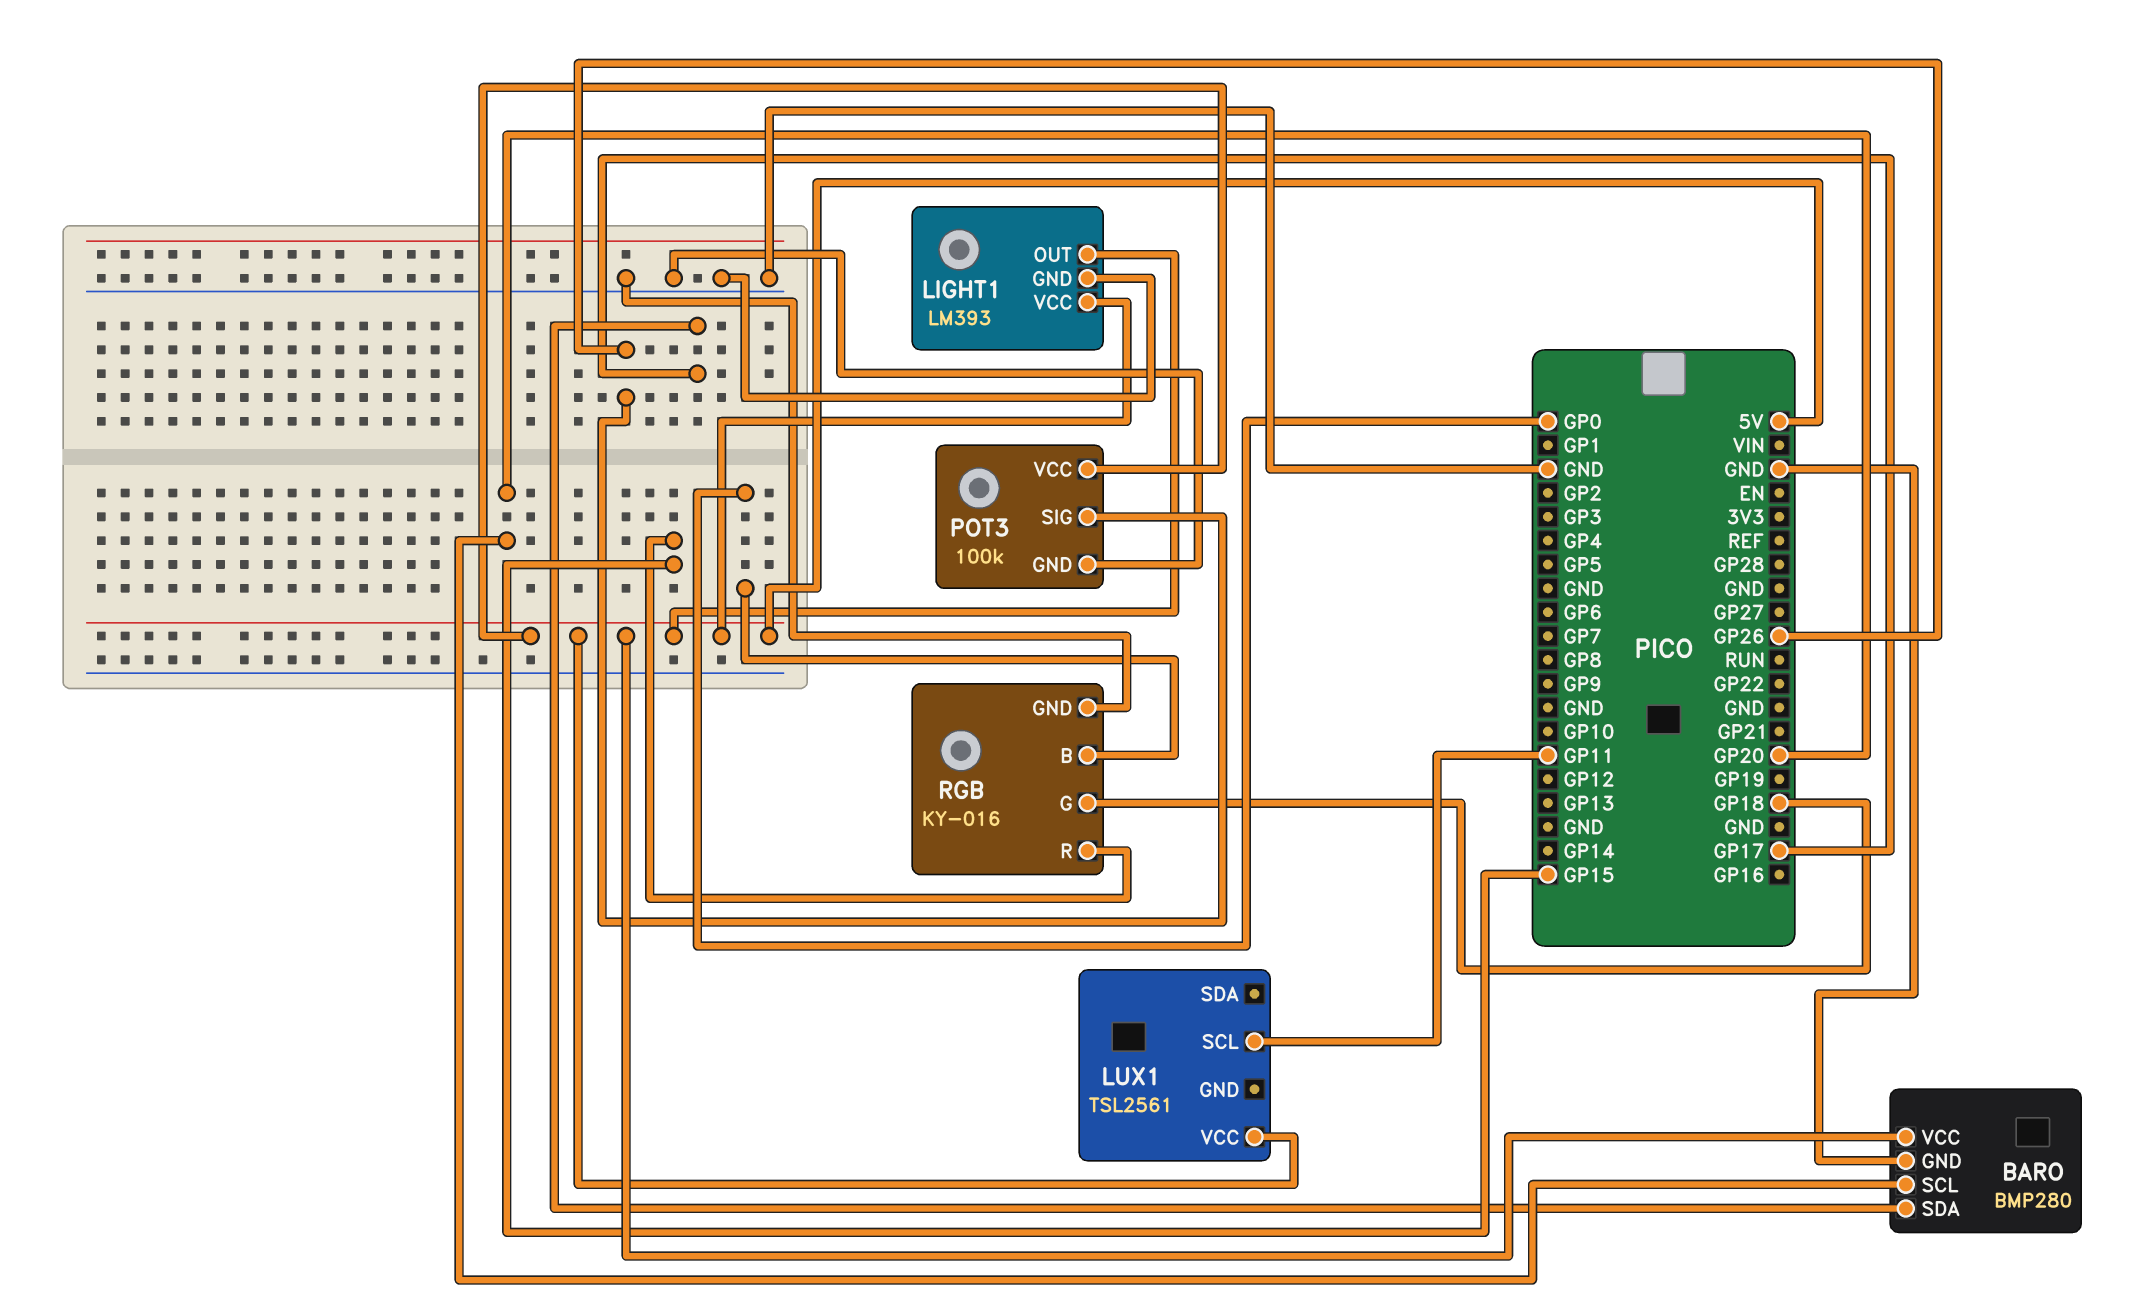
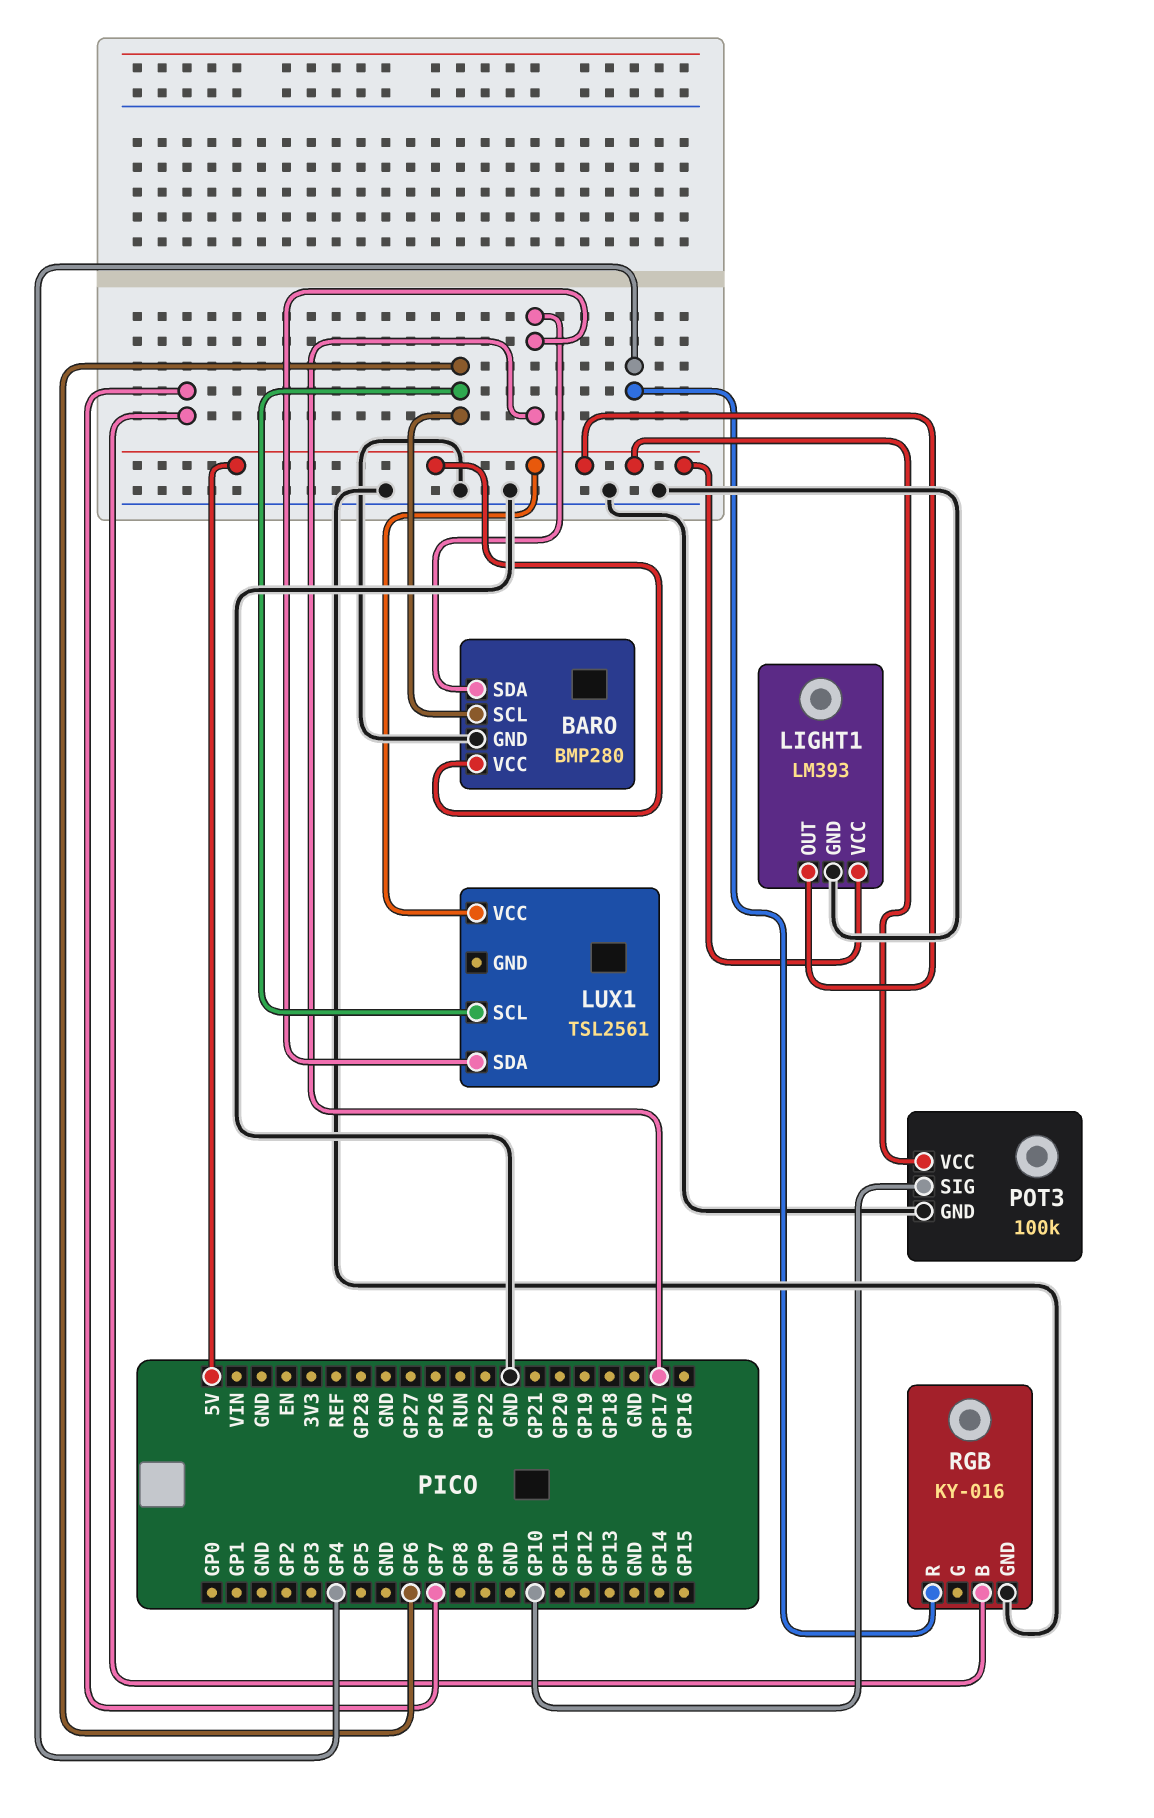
BARO pin SCL: GP20 -> GP6
LUX1 pin SCL: GP11 -> GP6
LUX1 pin SDA: none -> GP17
POT3 pin SIG: GP26 -> GP10
RGB pin B: GP0 -> GP7
RGB pin G: GP18 -> none
RGB pin R: GP15 -> GP4

